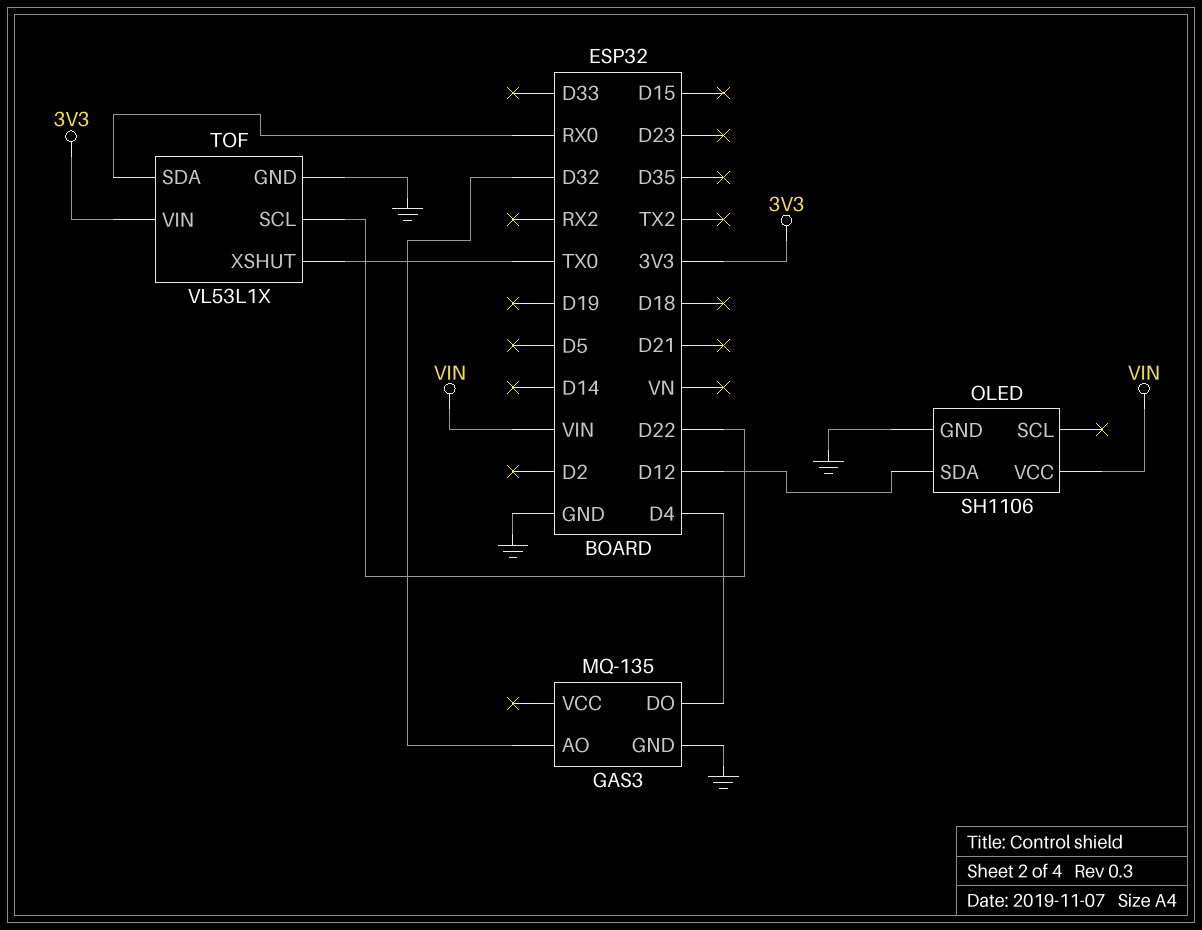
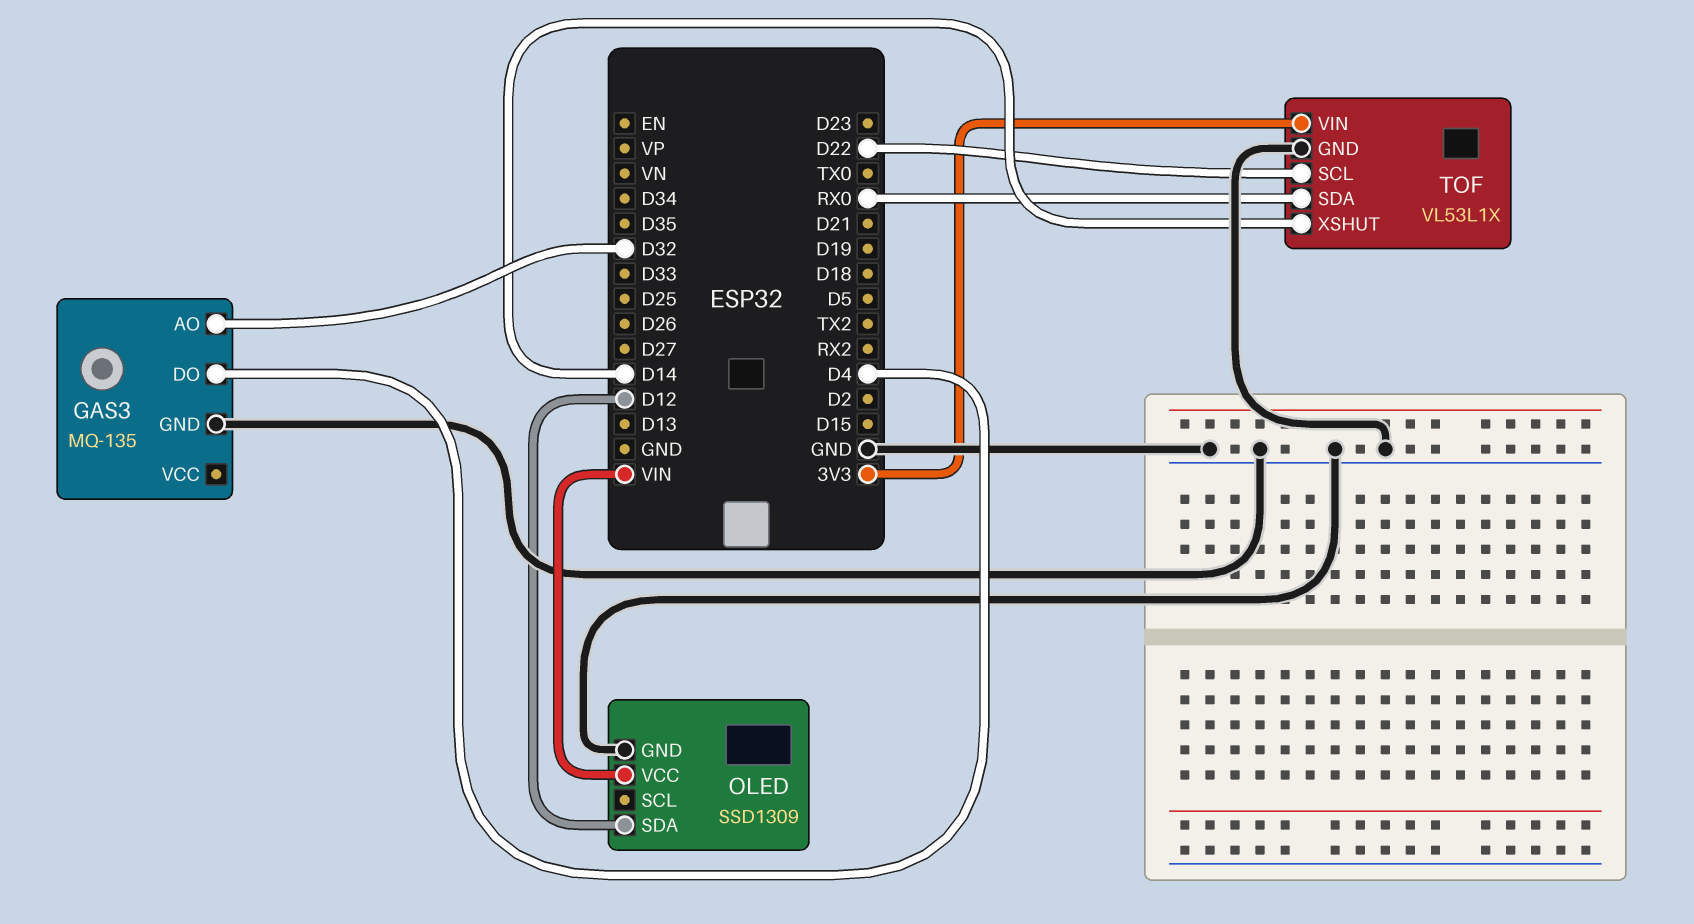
OLED: SH1106 -> SSD1309
TOF pin XSHUT: TX0 -> D14

